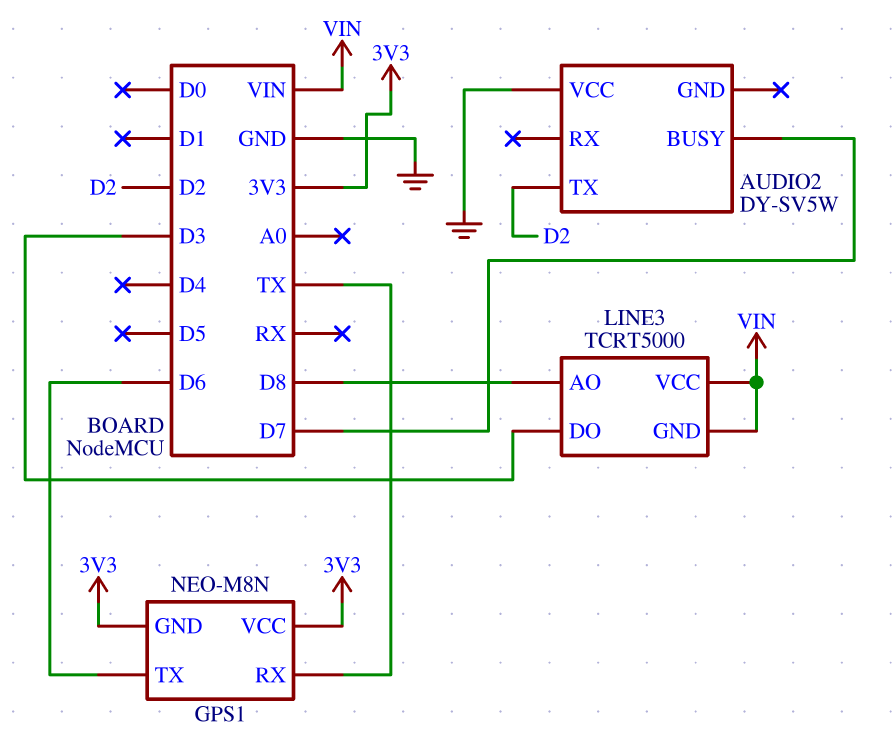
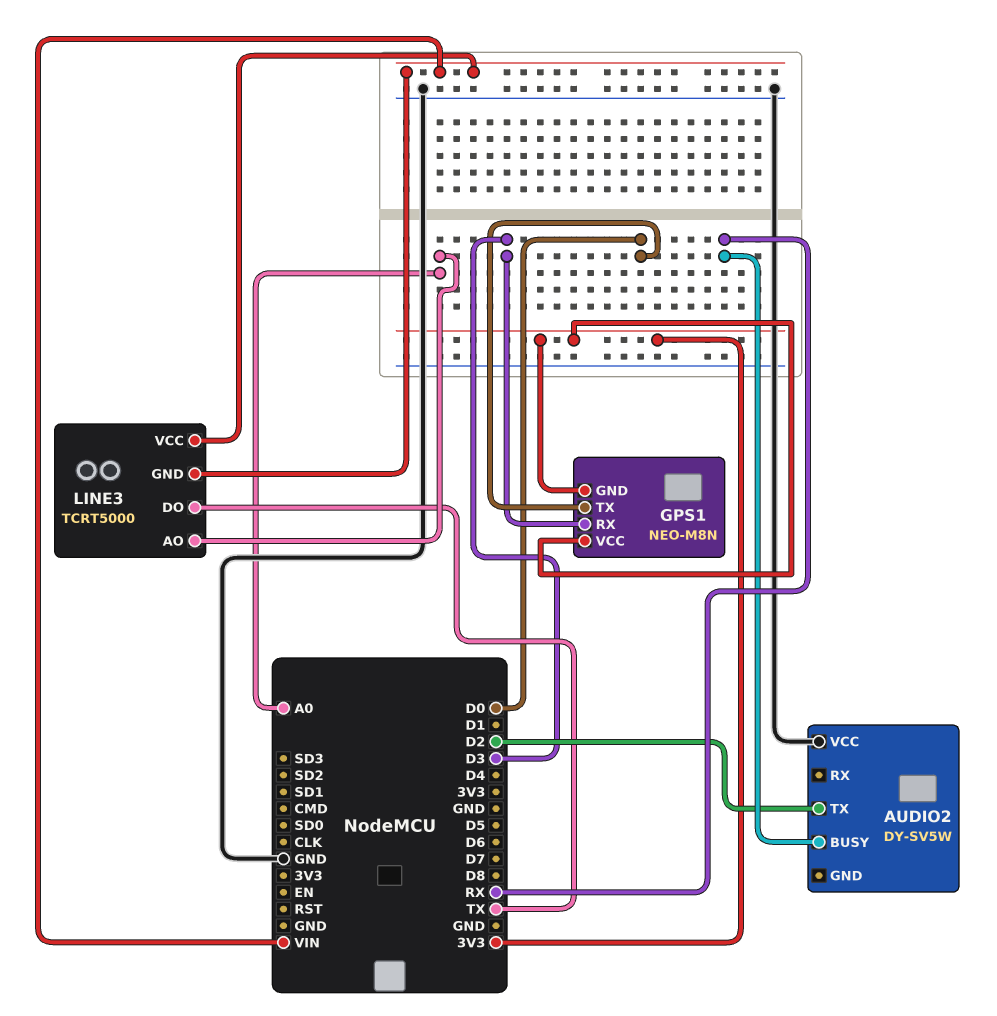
AUDIO2 pin BUSY: D7 -> RX
GPS1 pin RX: TX -> D3
GPS1 pin TX: D6 -> D0
LINE3 pin AO: D8 -> A0
LINE3 pin DO: D3 -> TX

